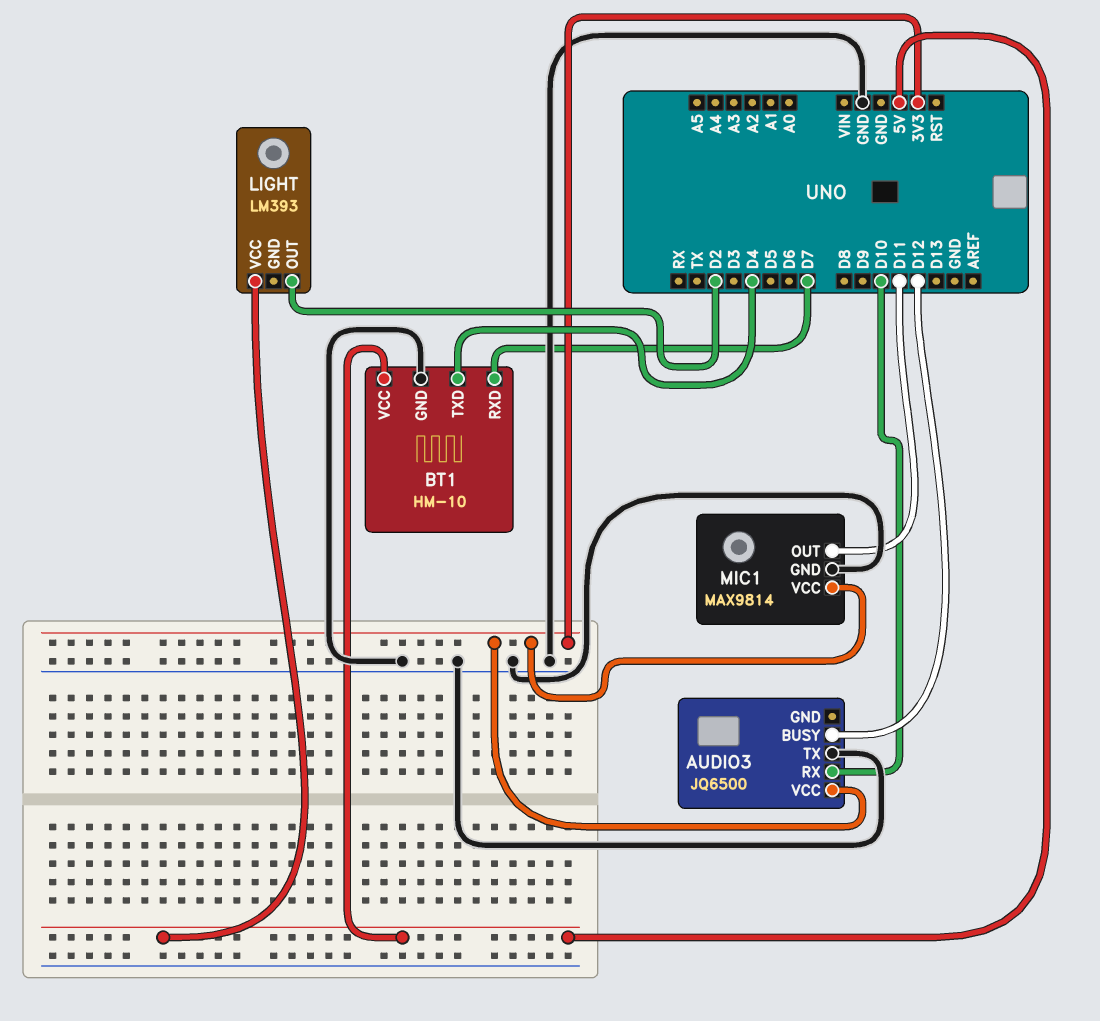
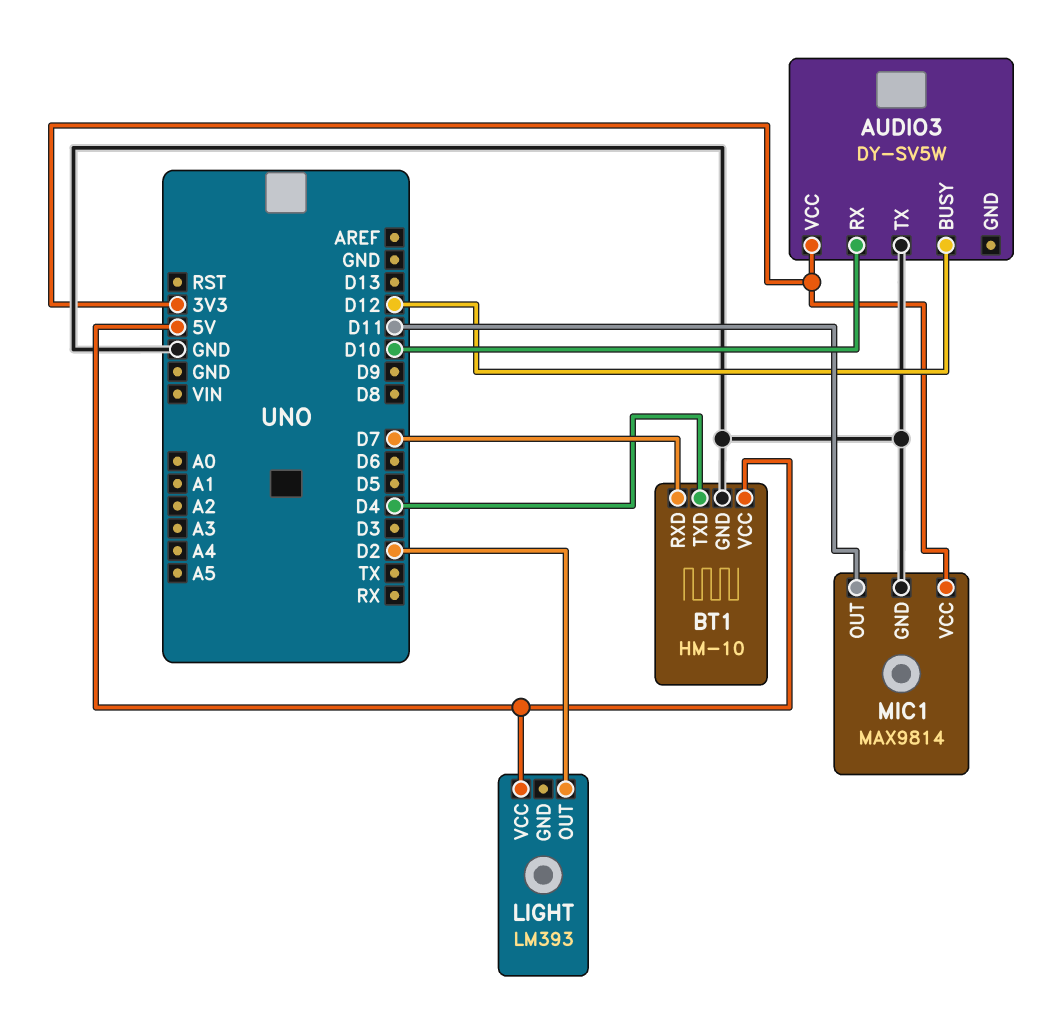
AUDIO3: JQ6500 -> DY-SV5W

